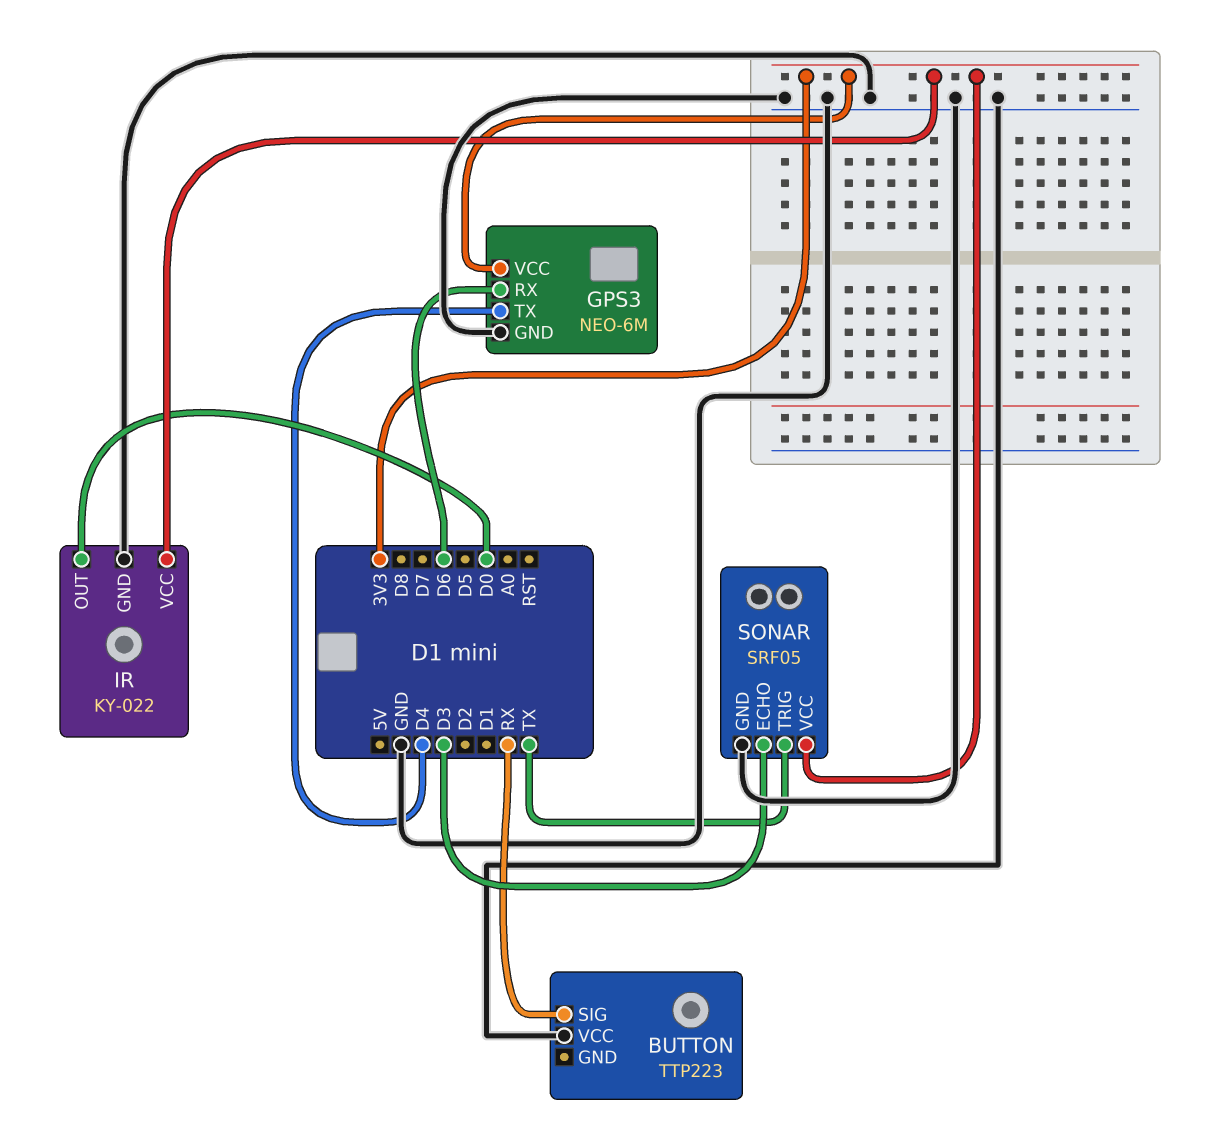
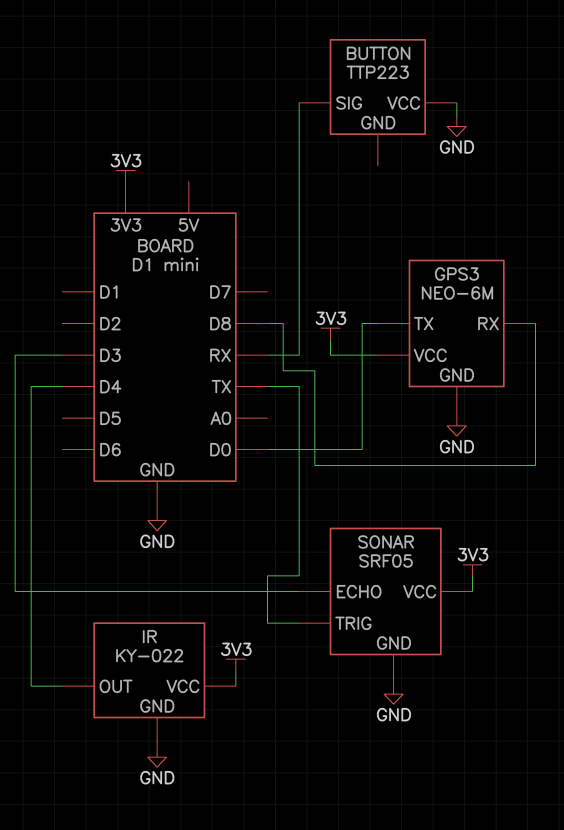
GPS3 pin RX: D6 -> D8
GPS3 pin TX: D4 -> D0
IR pin OUT: D0 -> D4

